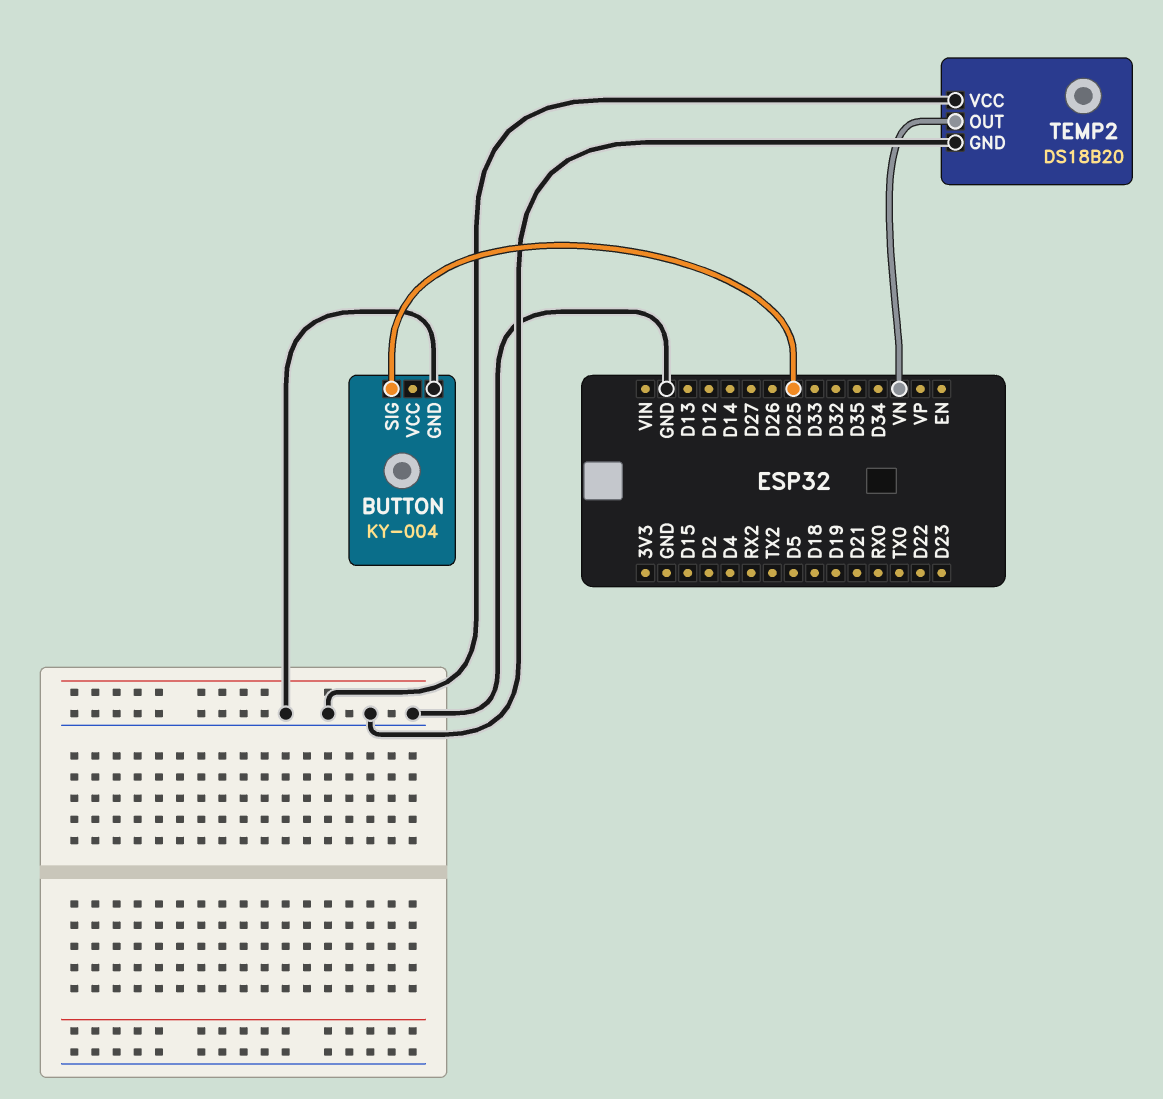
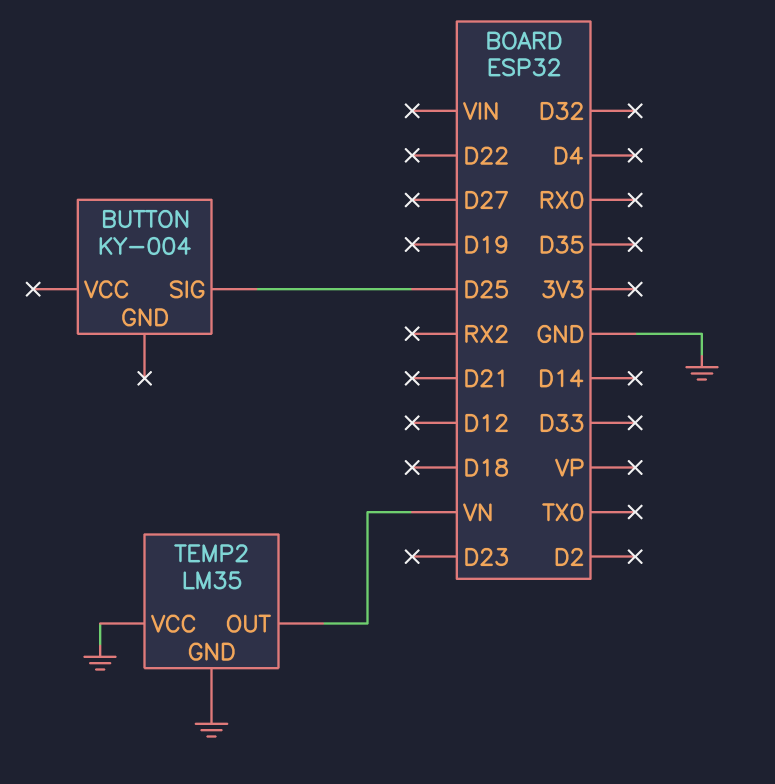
BUTTON pin GND: GND -> none
TEMP2: DS18B20 -> LM35

